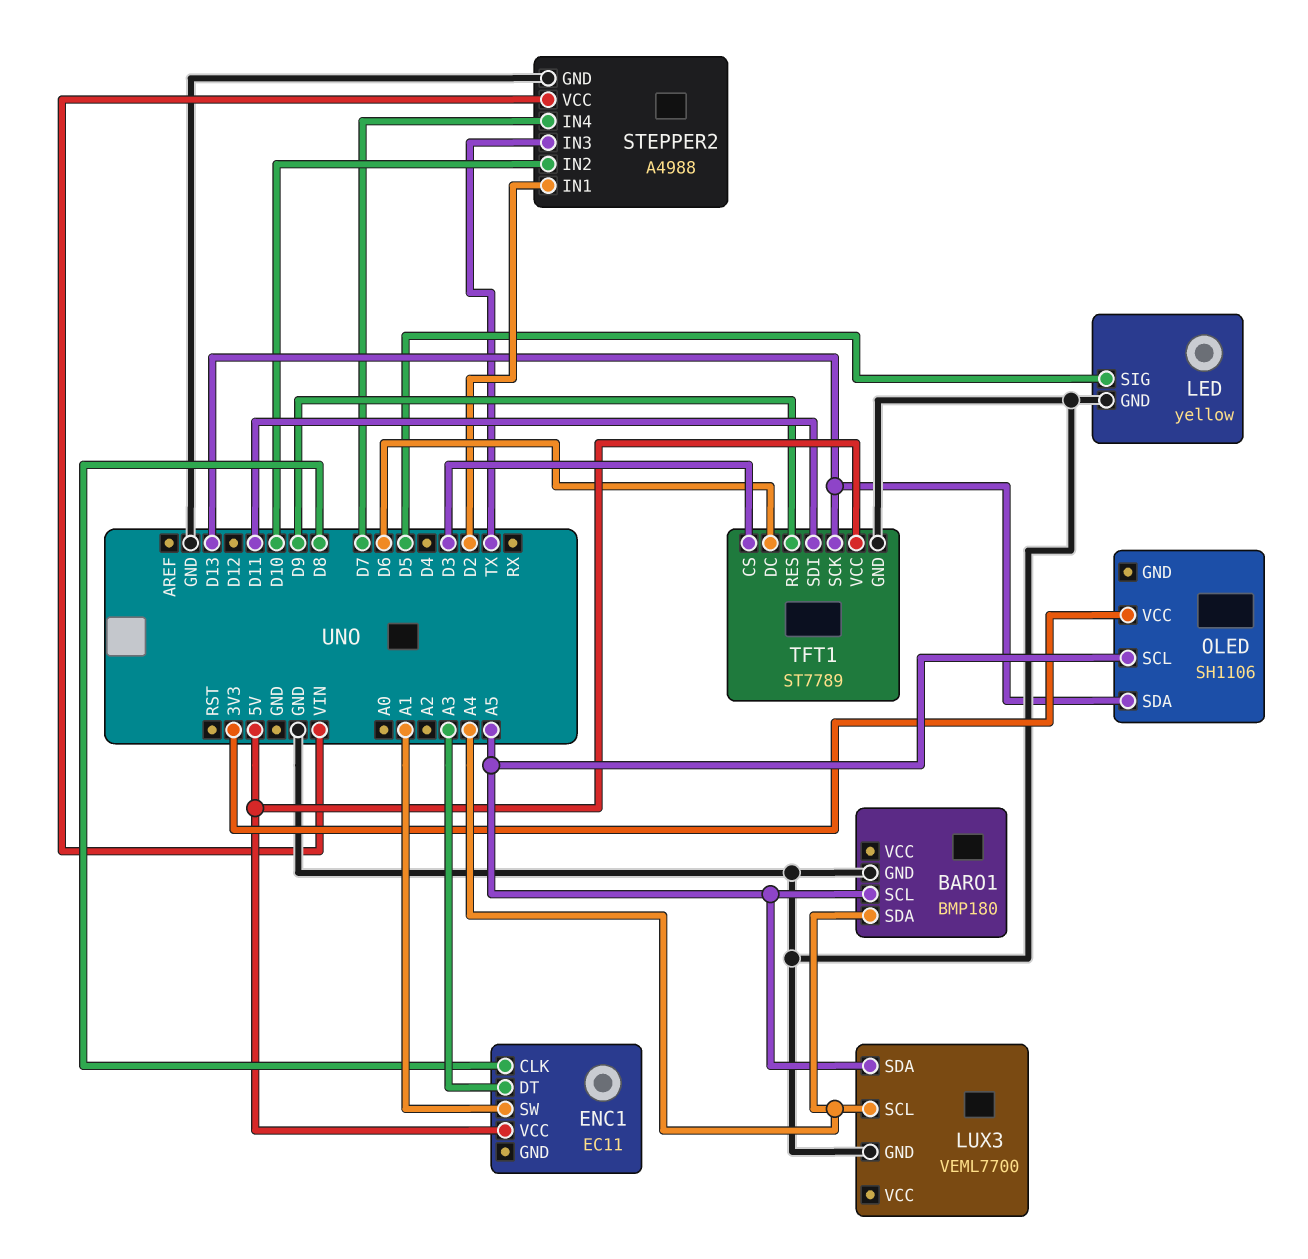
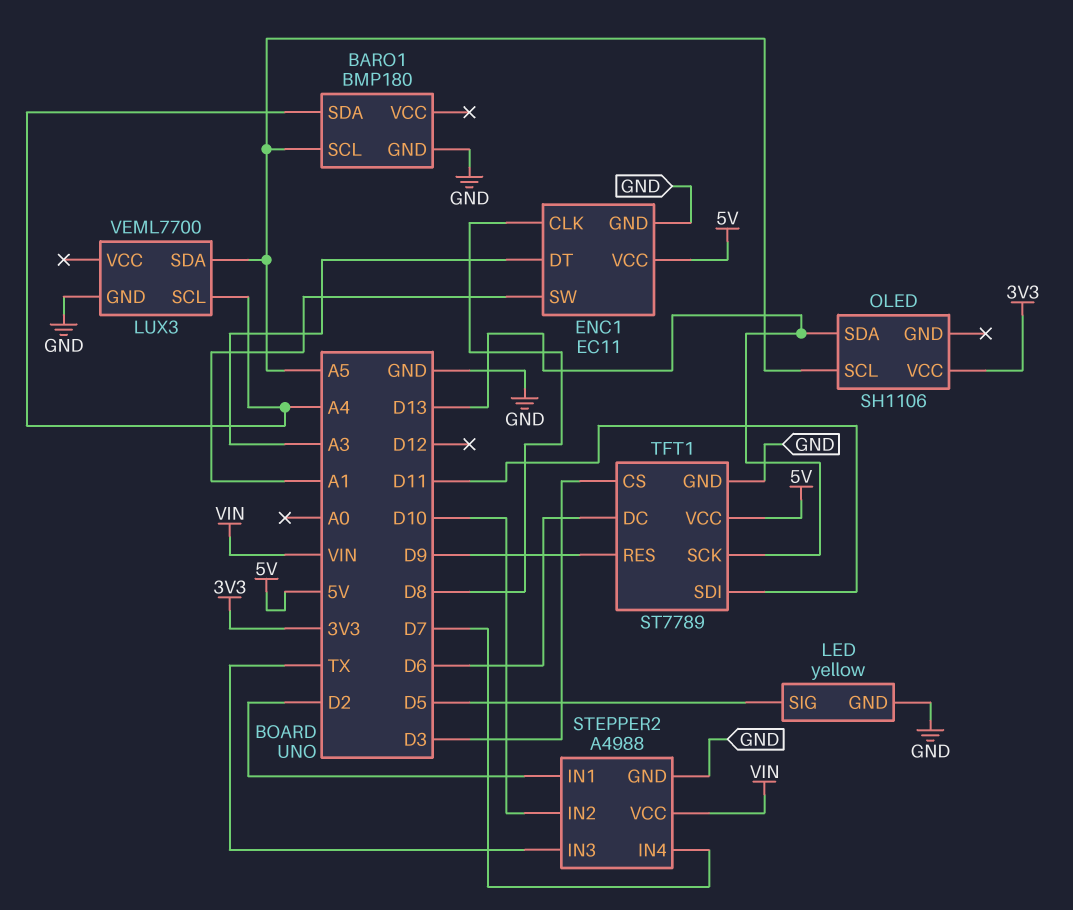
ENC1 pin GND: none -> GND

